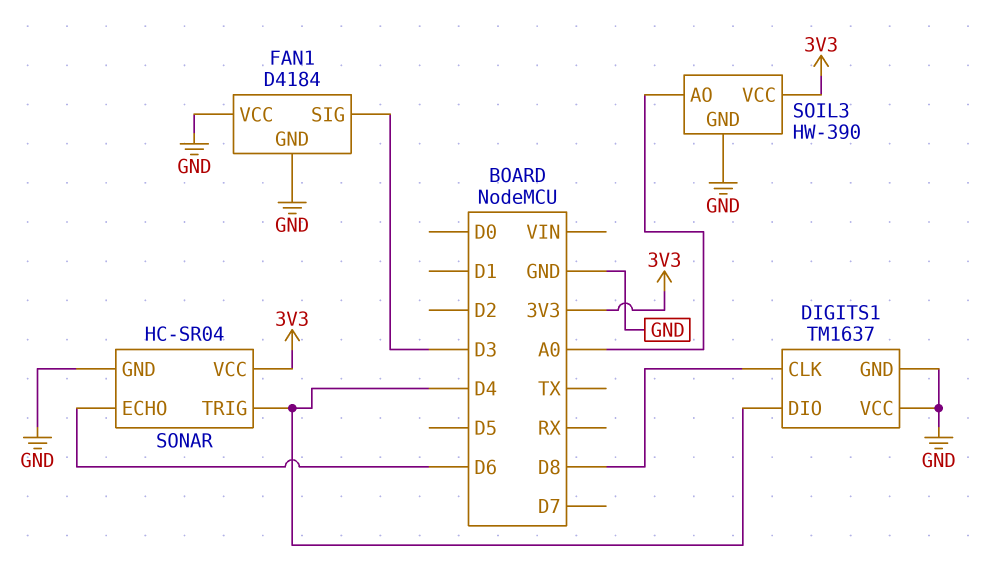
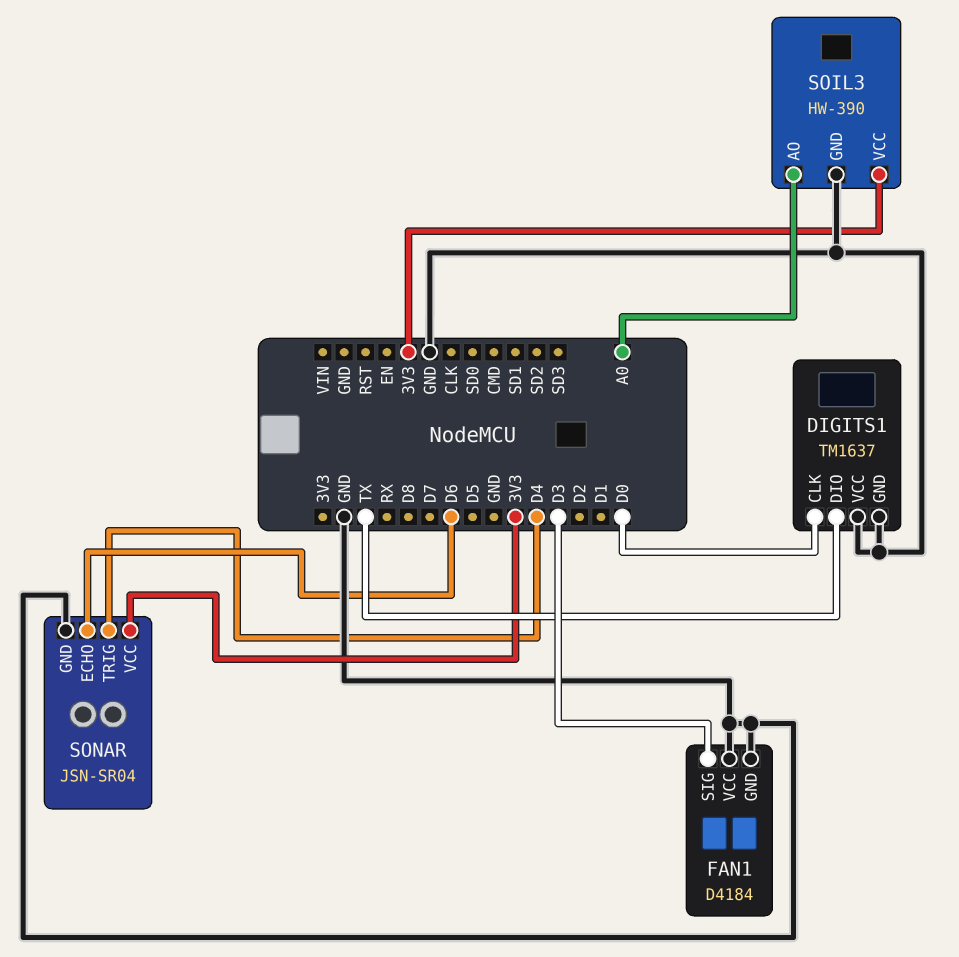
DIGITS1 pin CLK: D8 -> D0
DIGITS1 pin DIO: D4 -> TX
SONAR: HC-SR04 -> JSN-SR04

